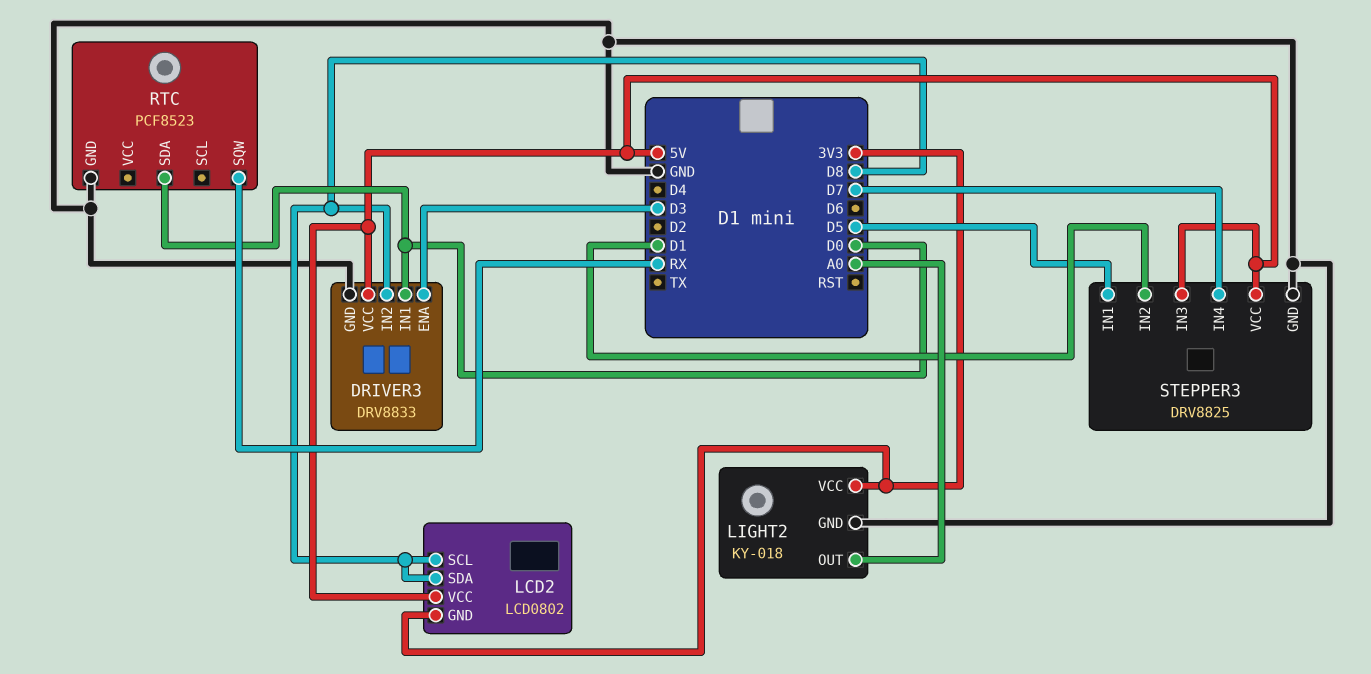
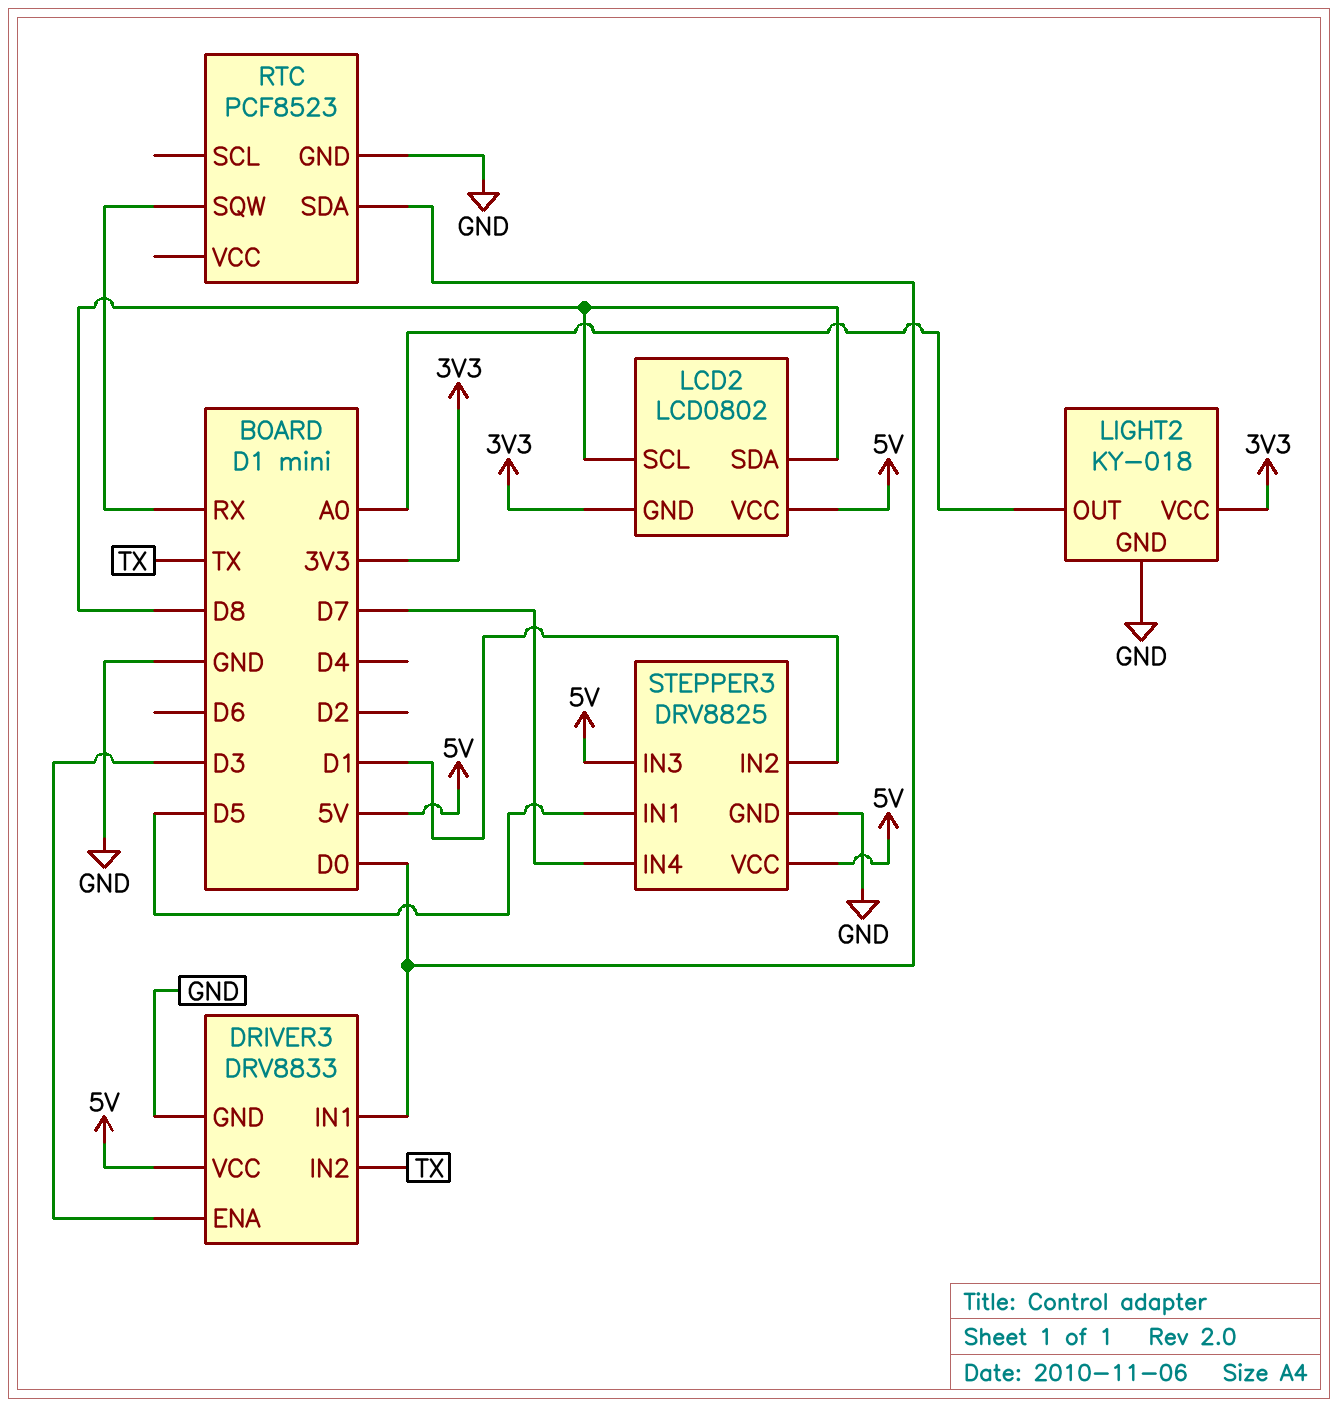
DRIVER3 pin IN2: D8 -> TX

